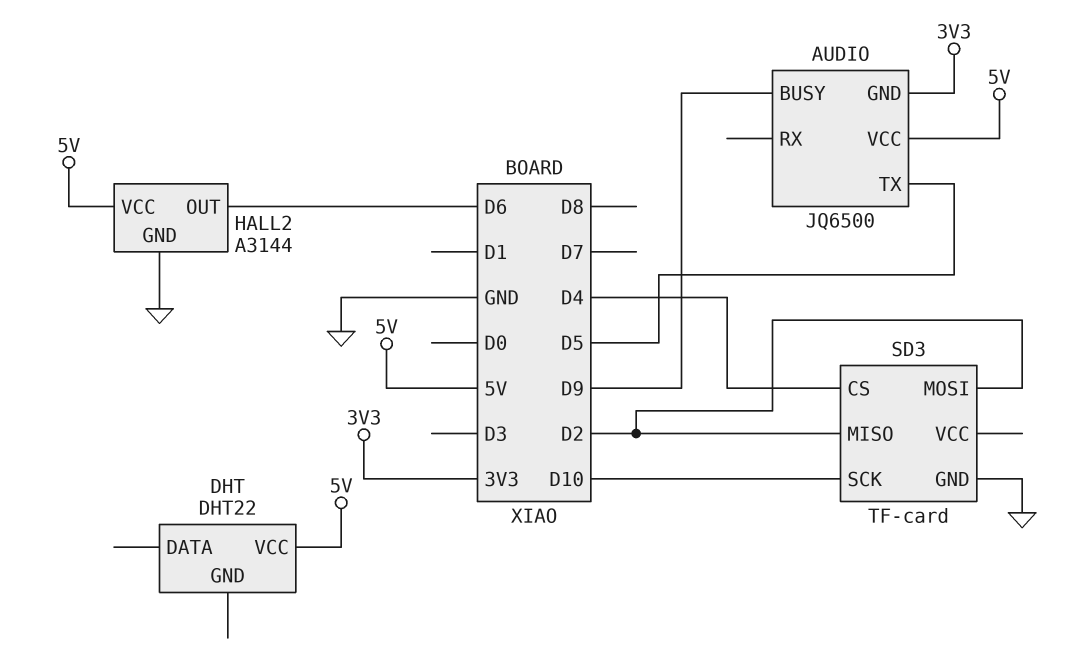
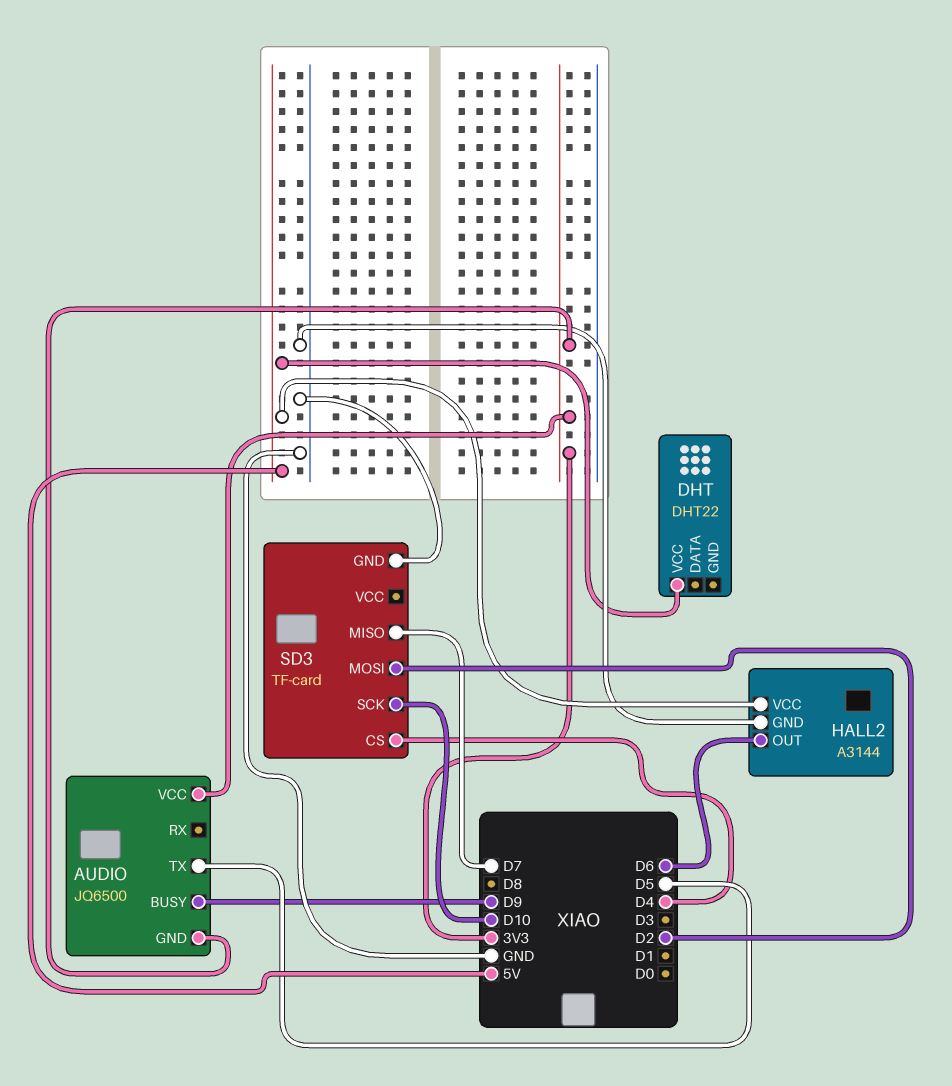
AUDIO pin VCC: 5V -> 3V3
SD3 pin MISO: D2 -> D7

